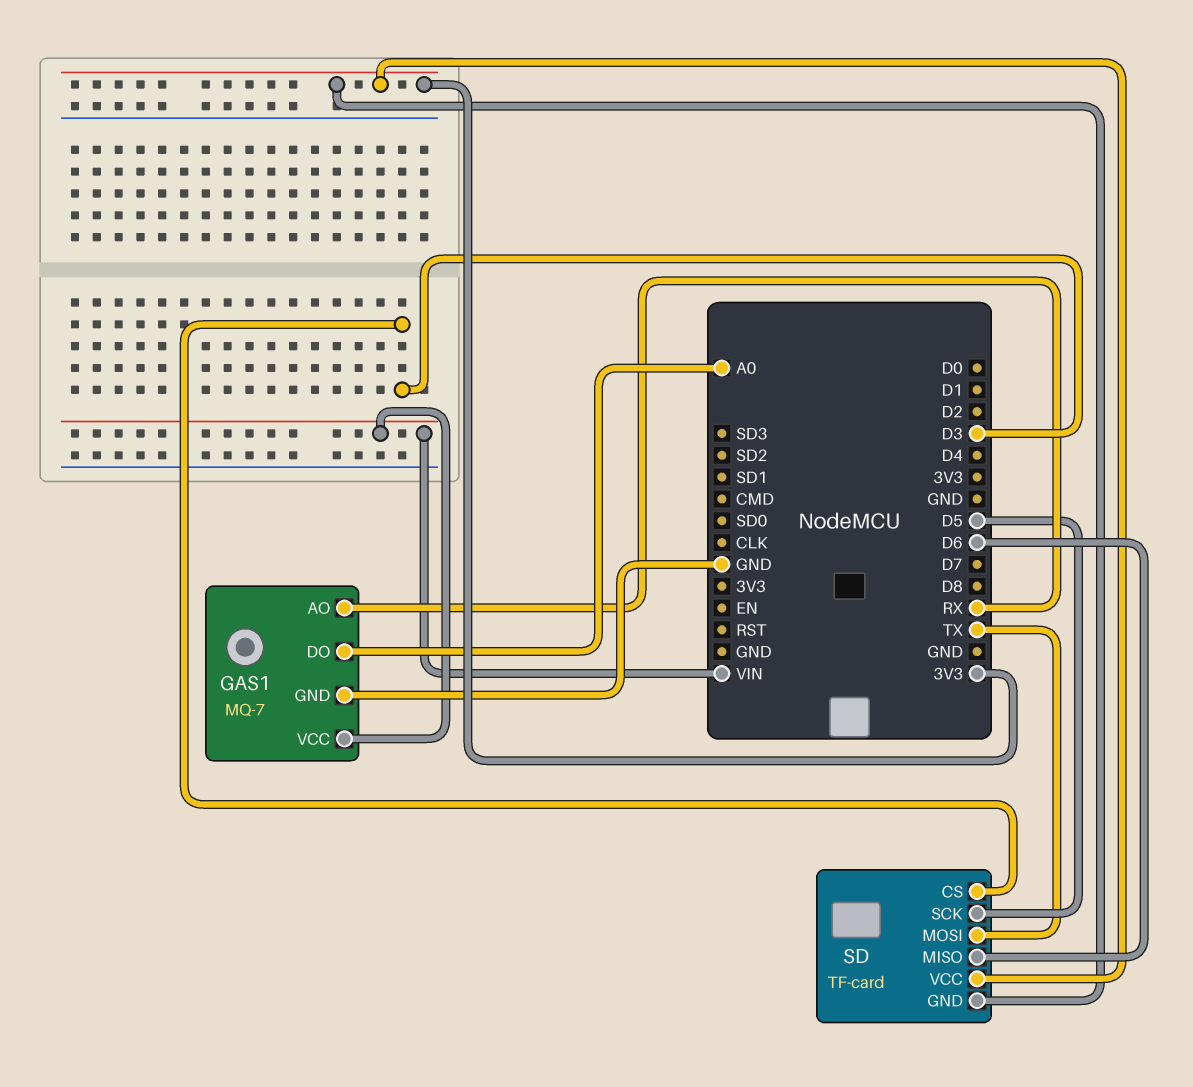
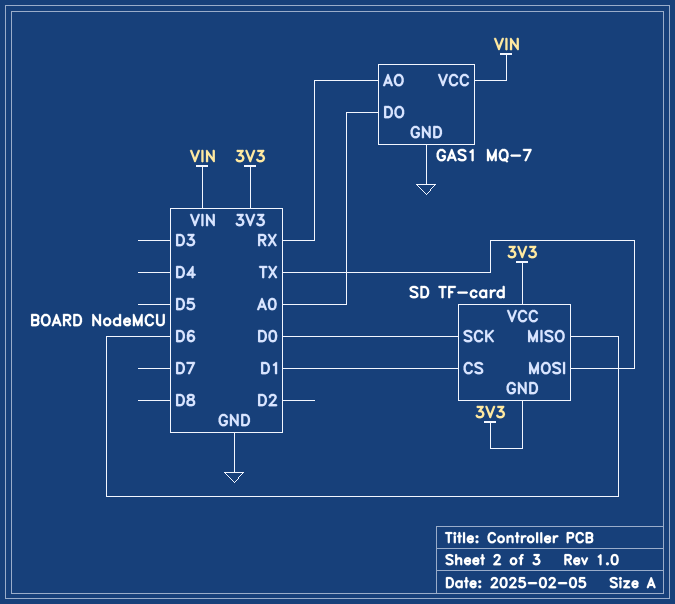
SD pin CS: D3 -> D1
SD pin SCK: D5 -> D0

